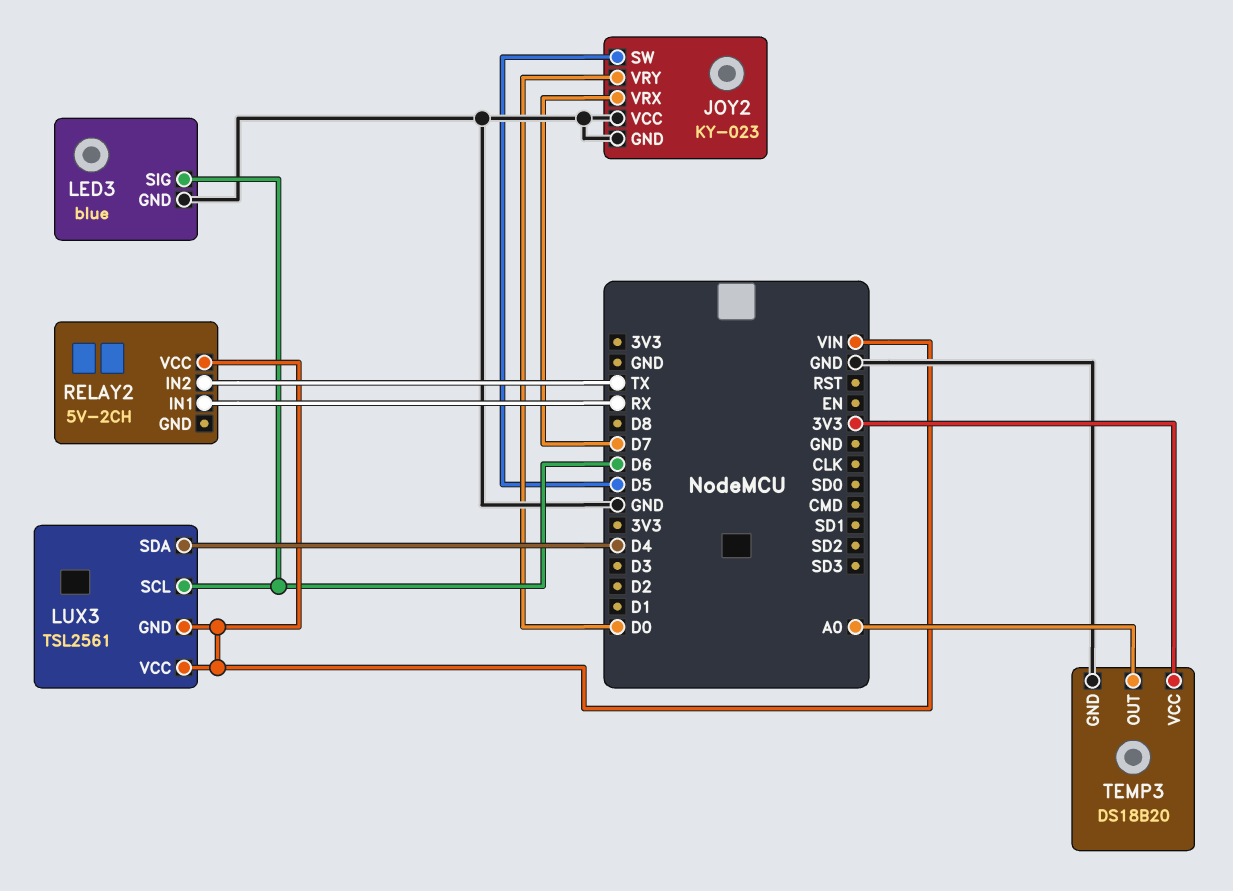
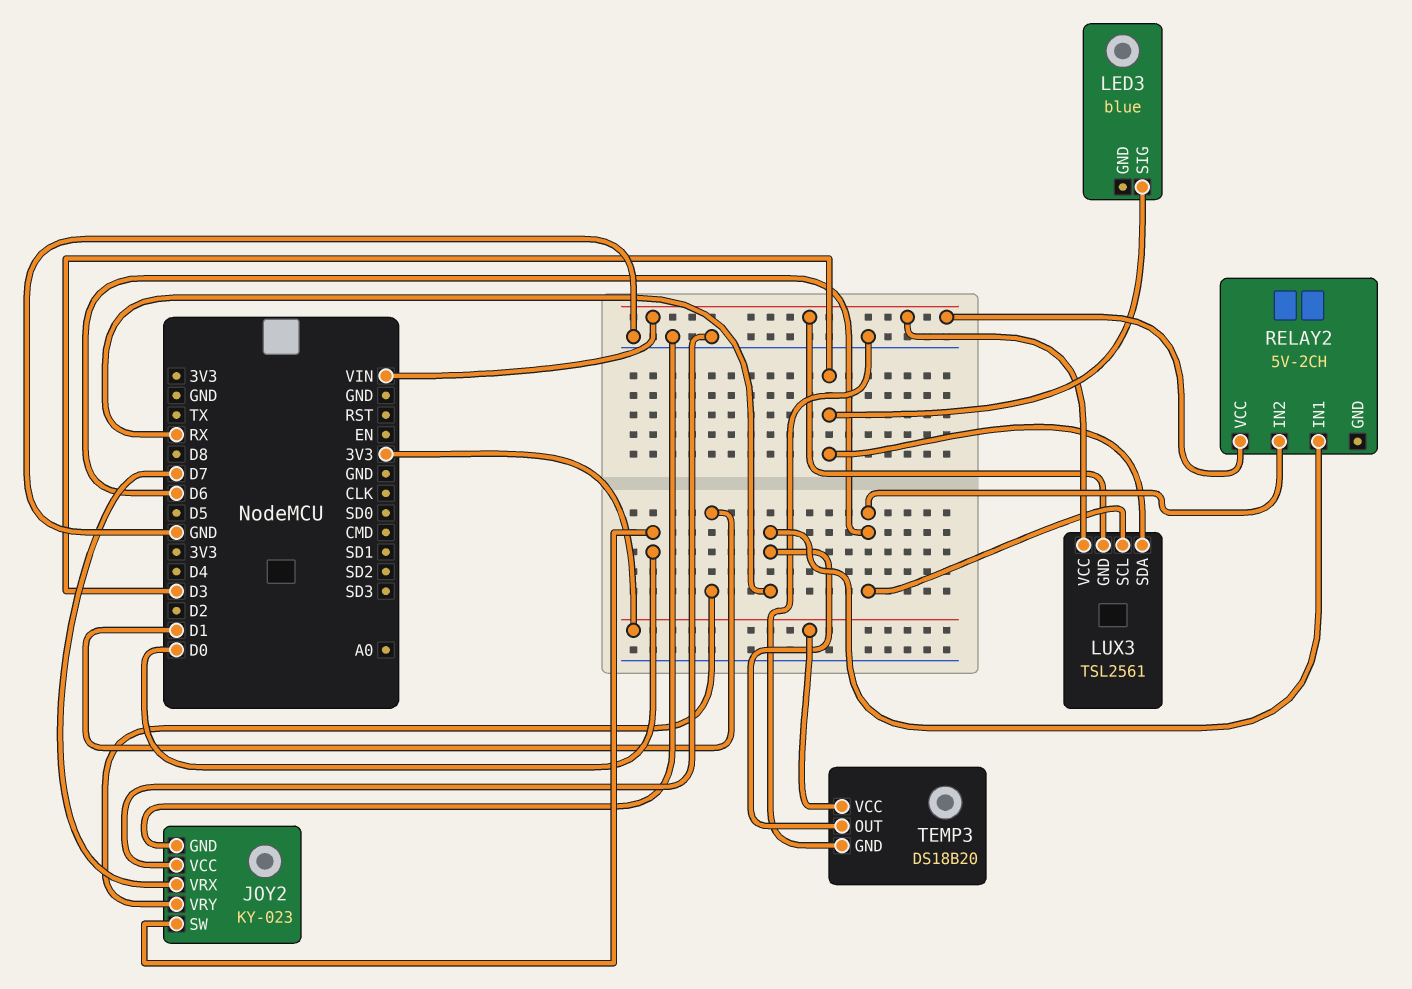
JOY2 pin SW: D5 -> D0
JOY2 pin VRY: D0 -> D1
LED3 pin GND: GND -> none
LED3 pin SIG: D6 -> D3
LUX3 pin SDA: D4 -> D3
RELAY2 pin IN2: TX -> D6
TEMP3 pin OUT: A0 -> RX

